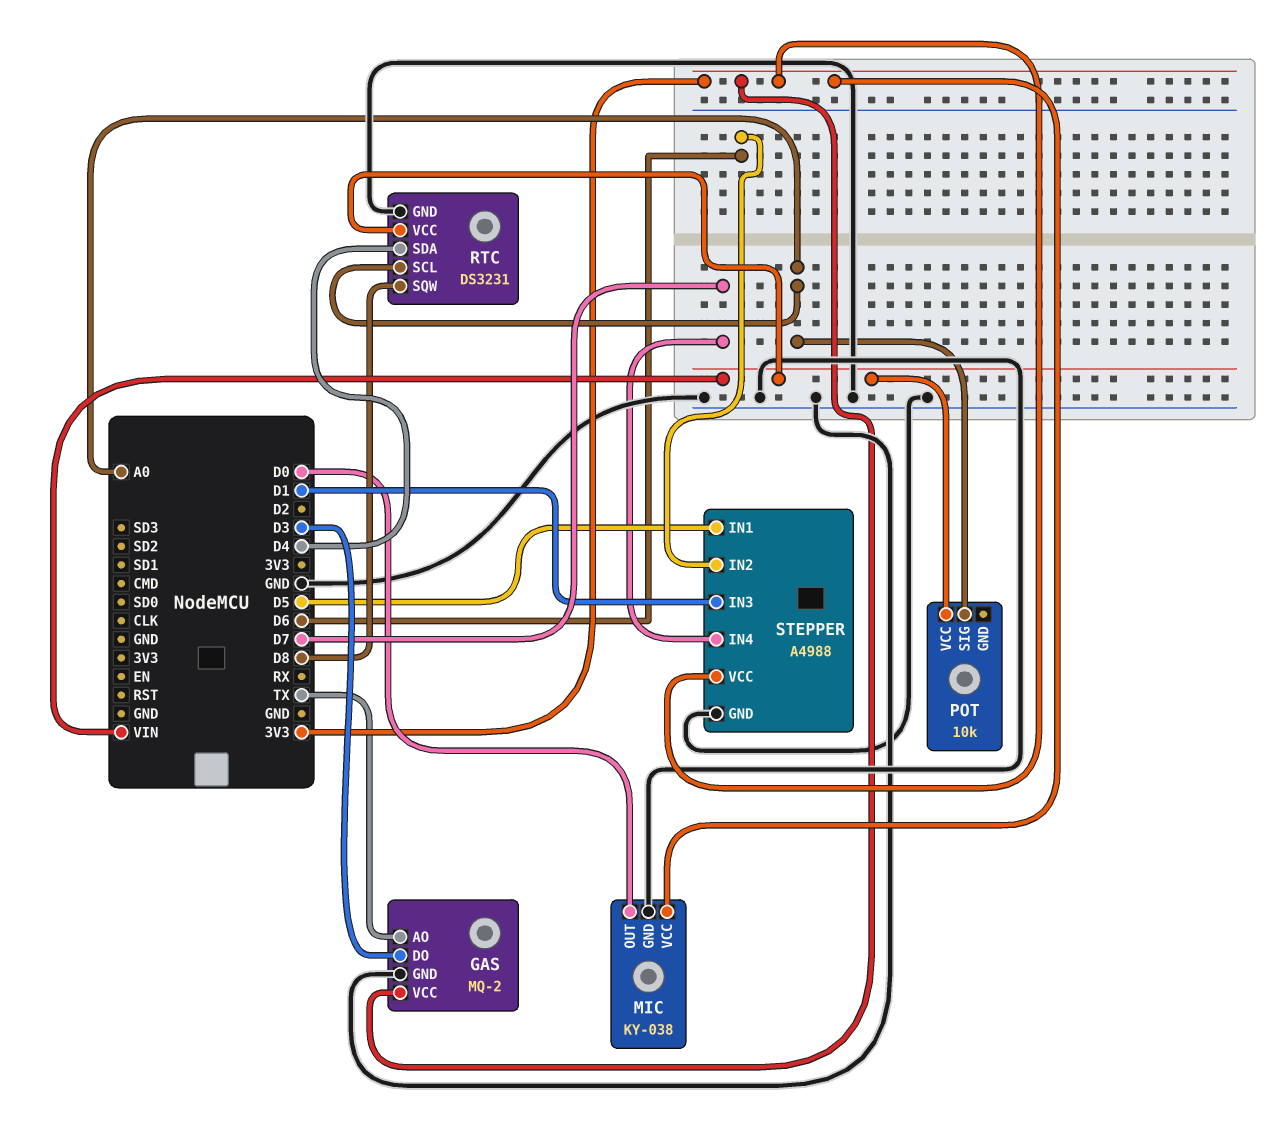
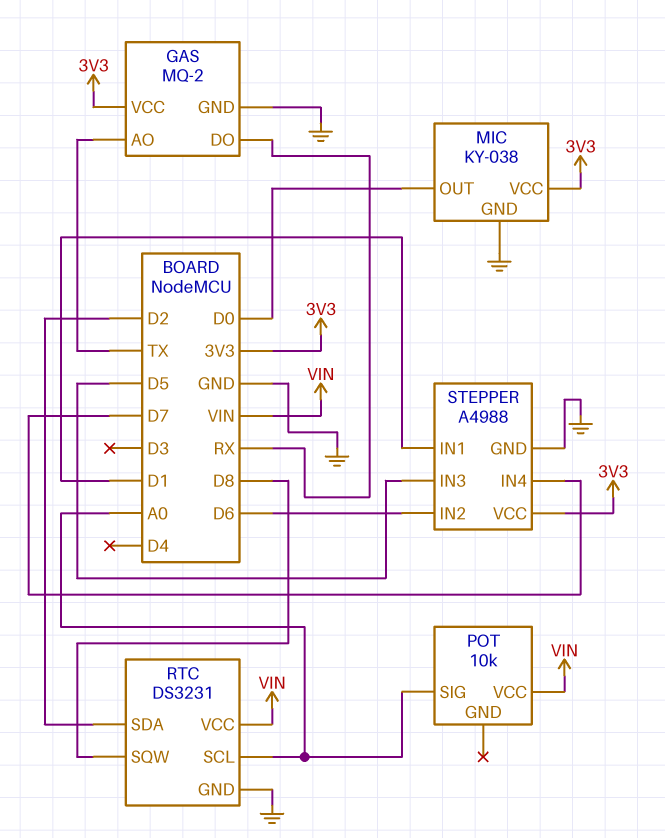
GAS pin DO: D3 -> RX
RTC pin SDA: D4 -> D2
STEPPER pin IN1: D5 -> D1
STEPPER pin IN3: D1 -> D5

